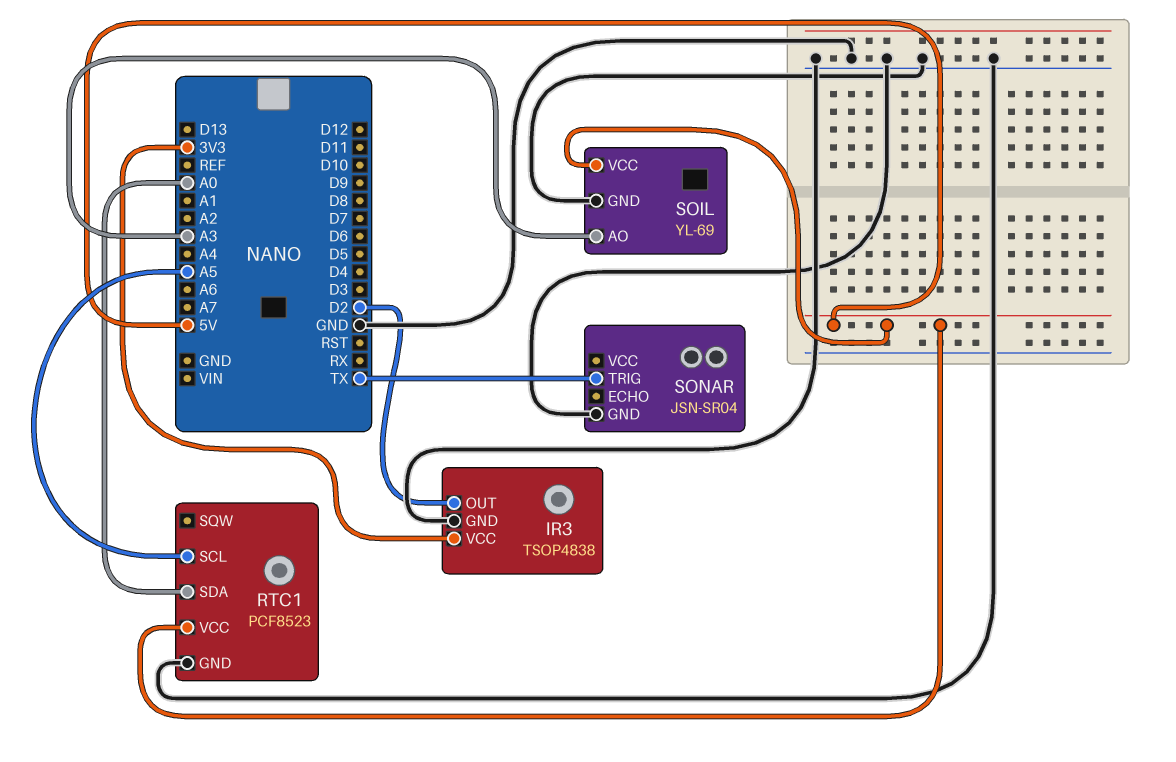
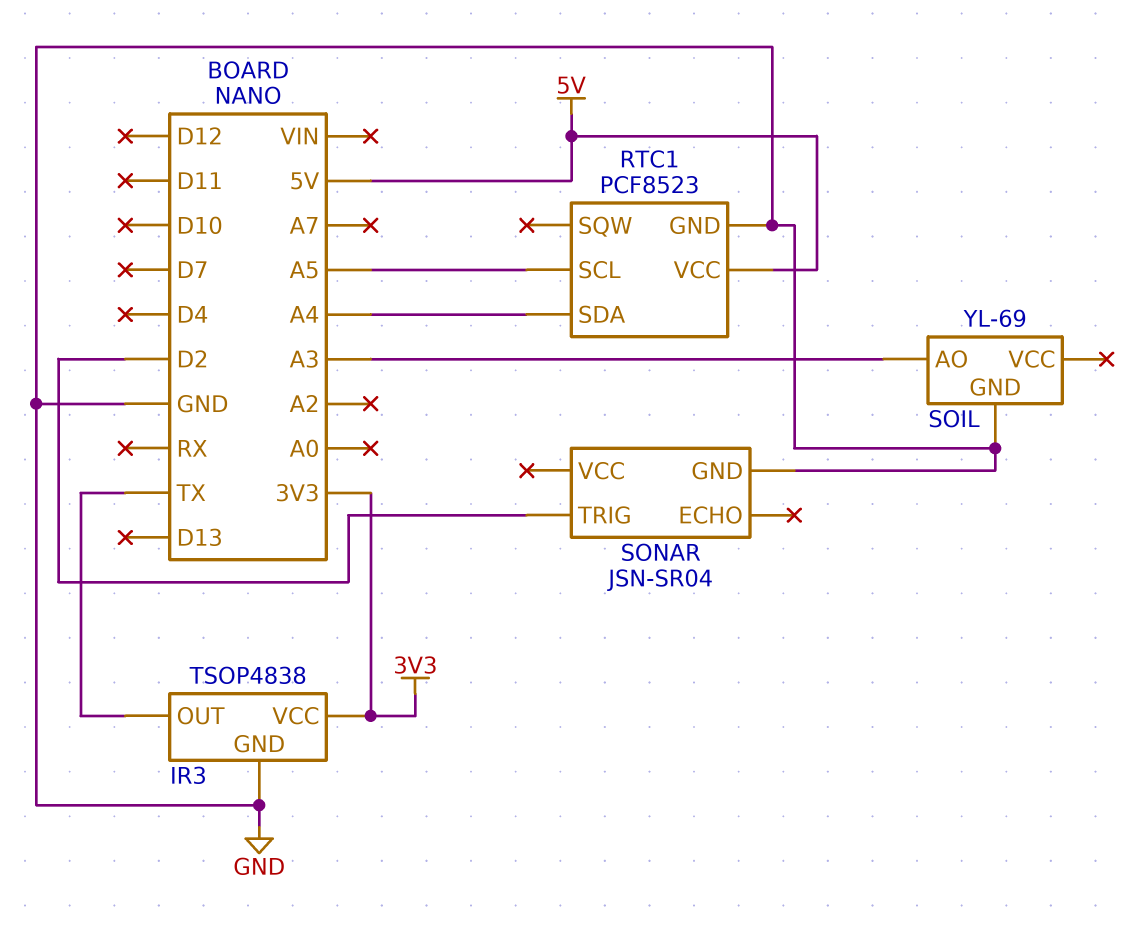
IR3 pin OUT: D2 -> TX
RTC1 pin SDA: A0 -> A4
SOIL pin VCC: 5V -> none
SONAR pin TRIG: TX -> D2

